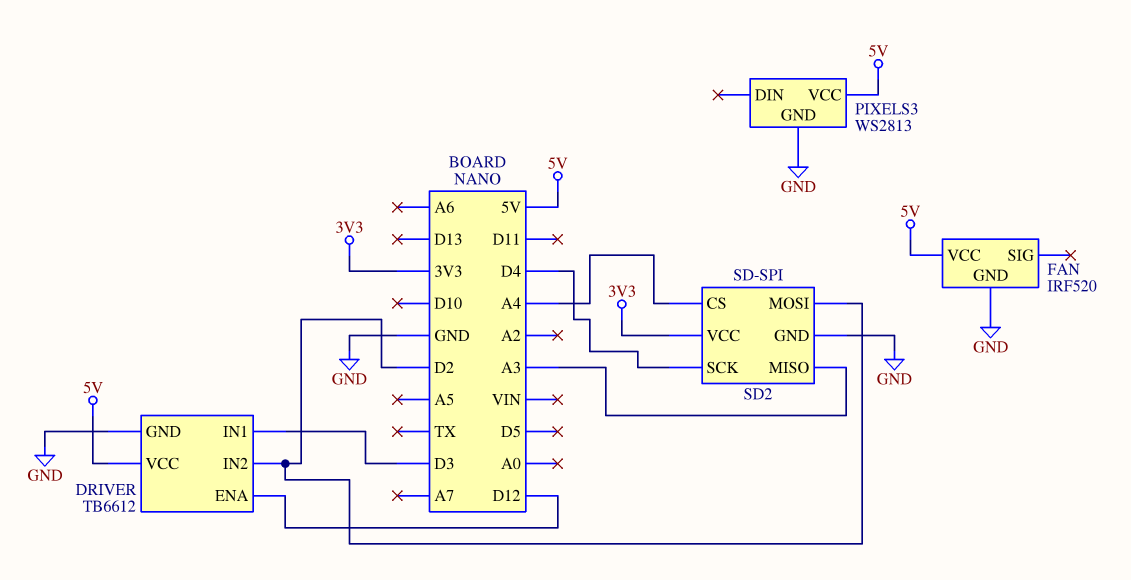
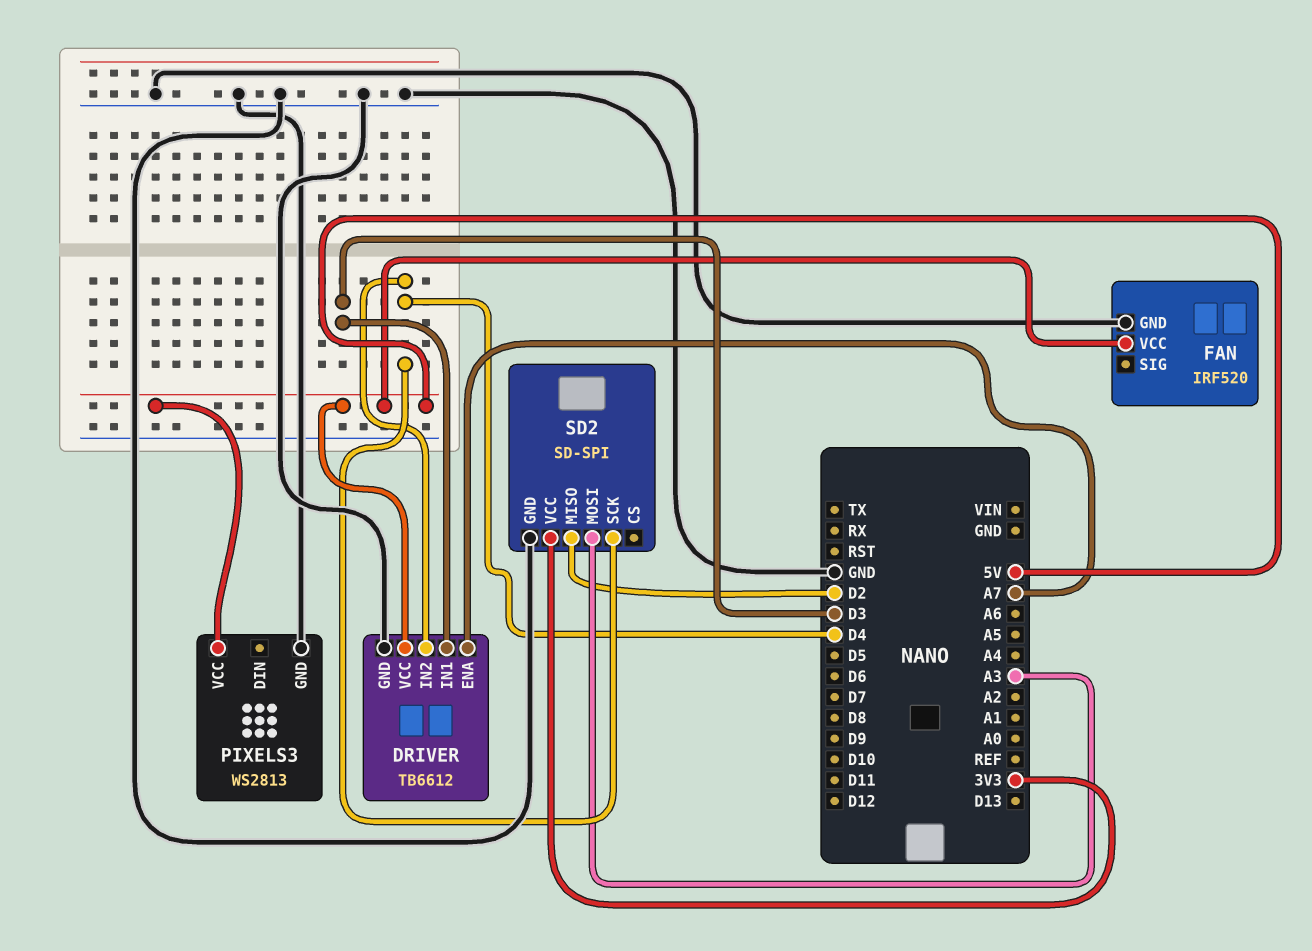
DRIVER pin ENA: D12 -> A7
DRIVER pin IN2: D2 -> D4
SD2 pin CS: A4 -> none
SD2 pin MISO: A3 -> D2
SD2 pin MOSI: D2 -> A3

